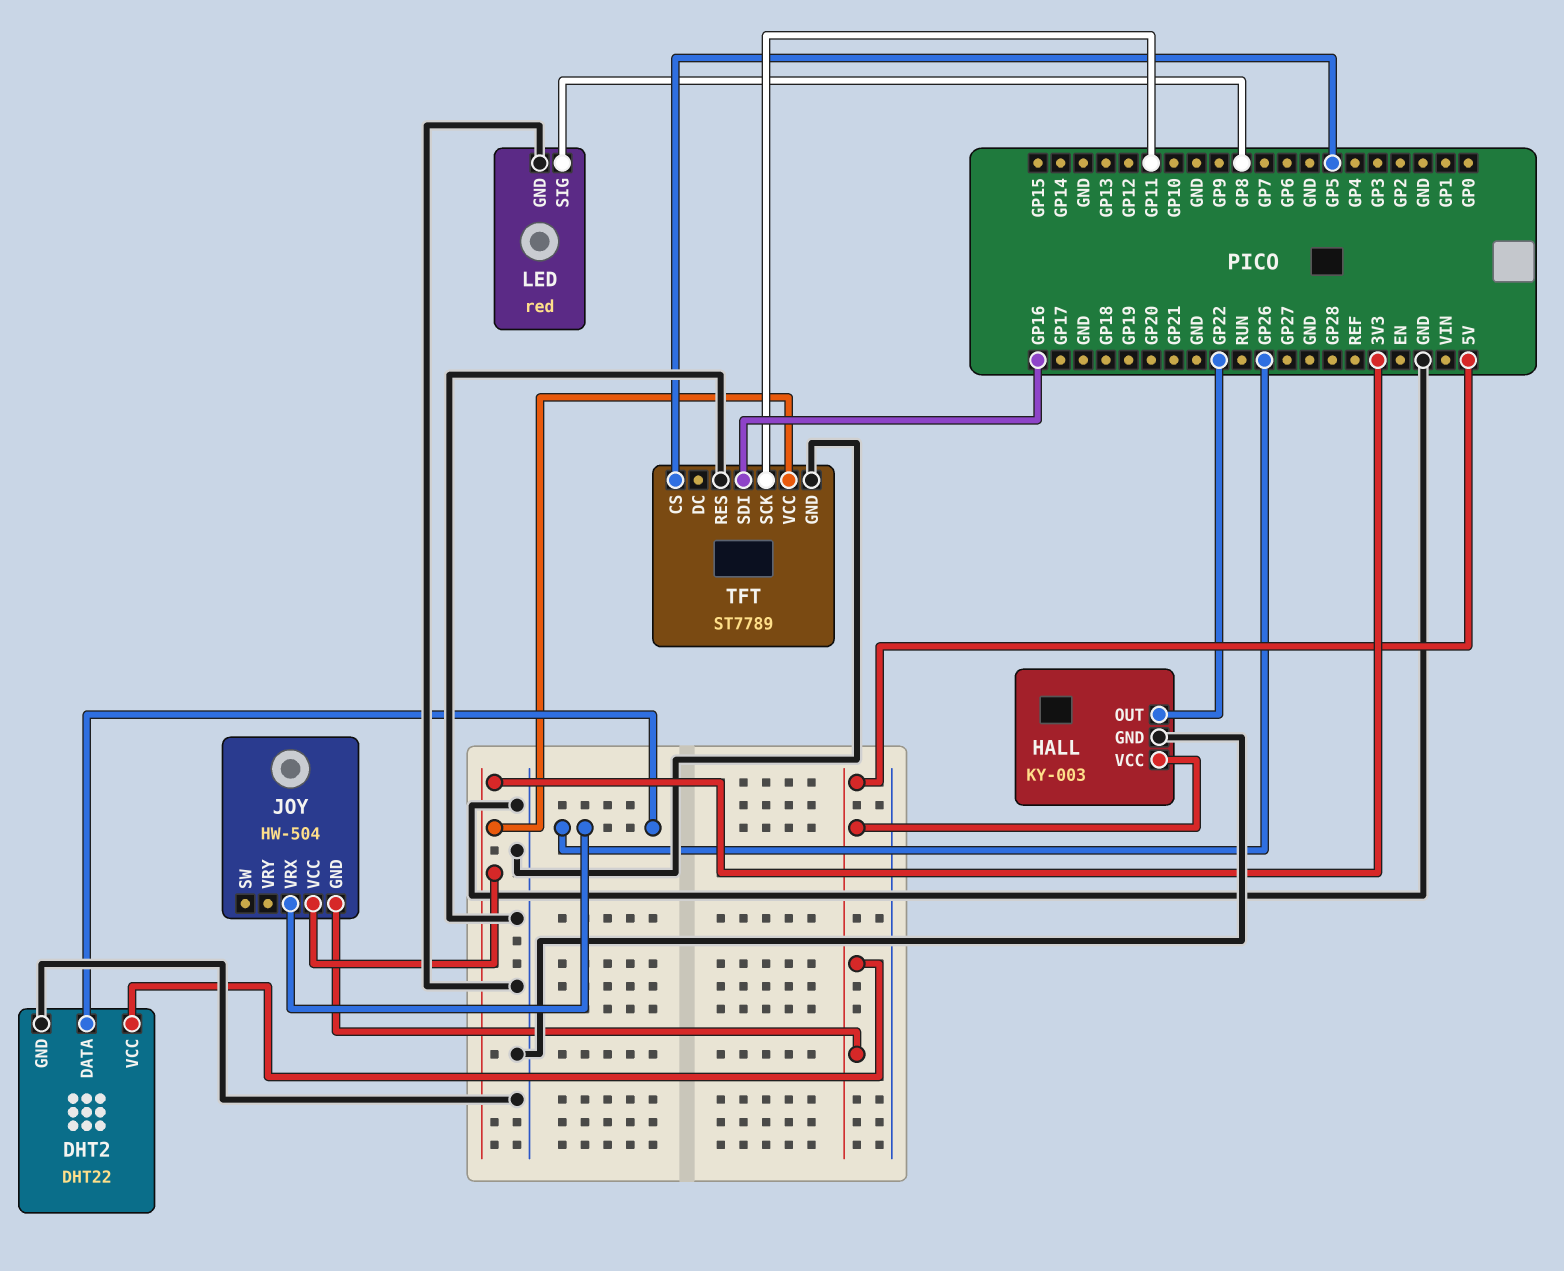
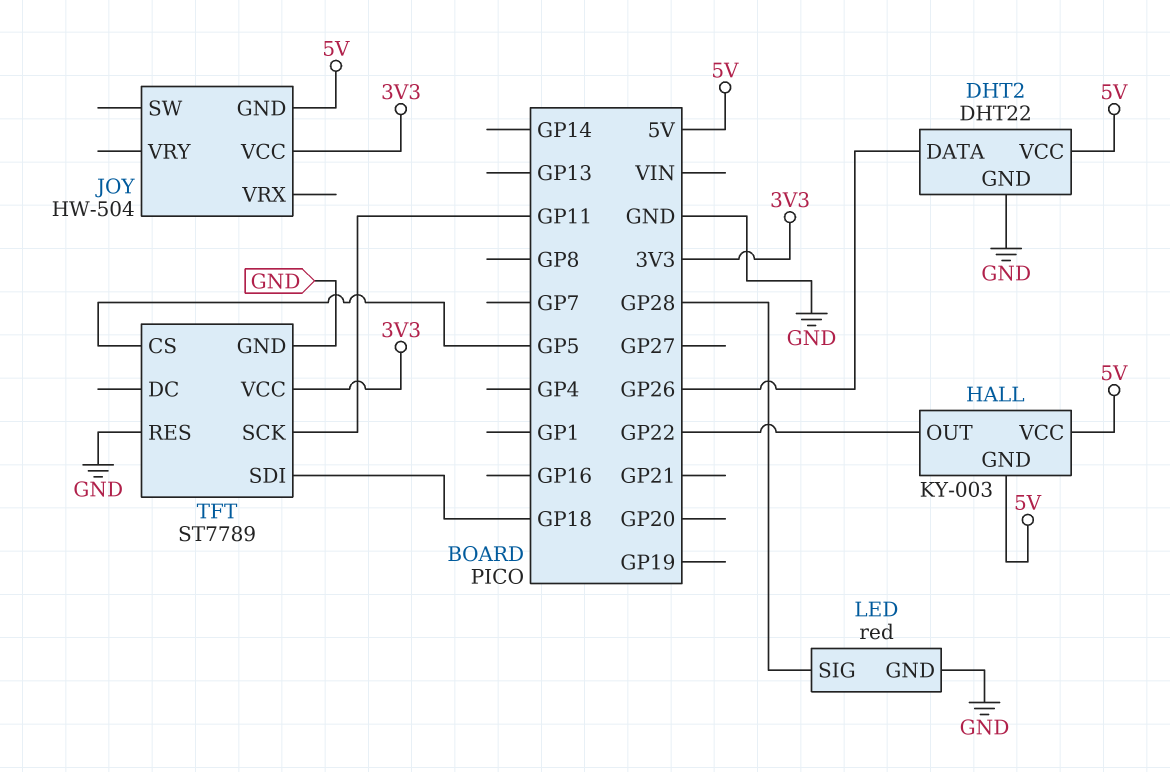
HALL pin GND: GND -> 5V
JOY pin VRX: GP26 -> none
LED pin SIG: GP8 -> GP28
TFT pin SDI: GP16 -> GP18

